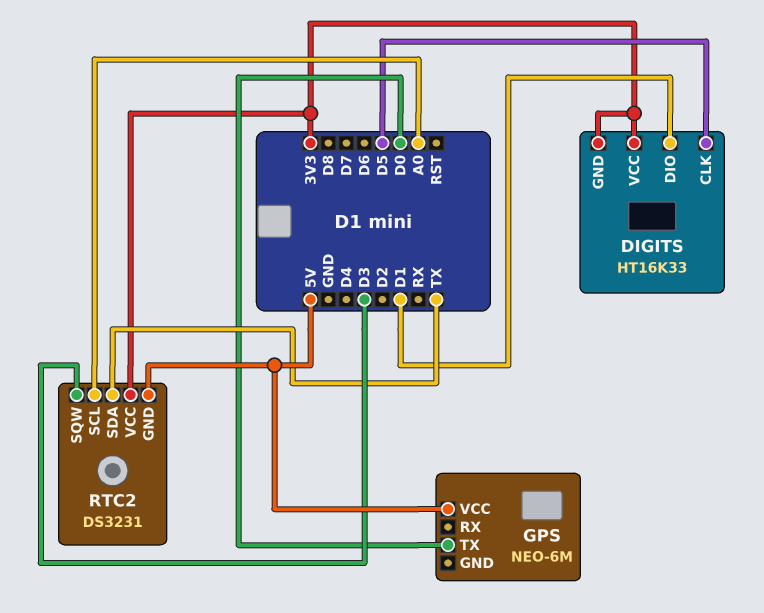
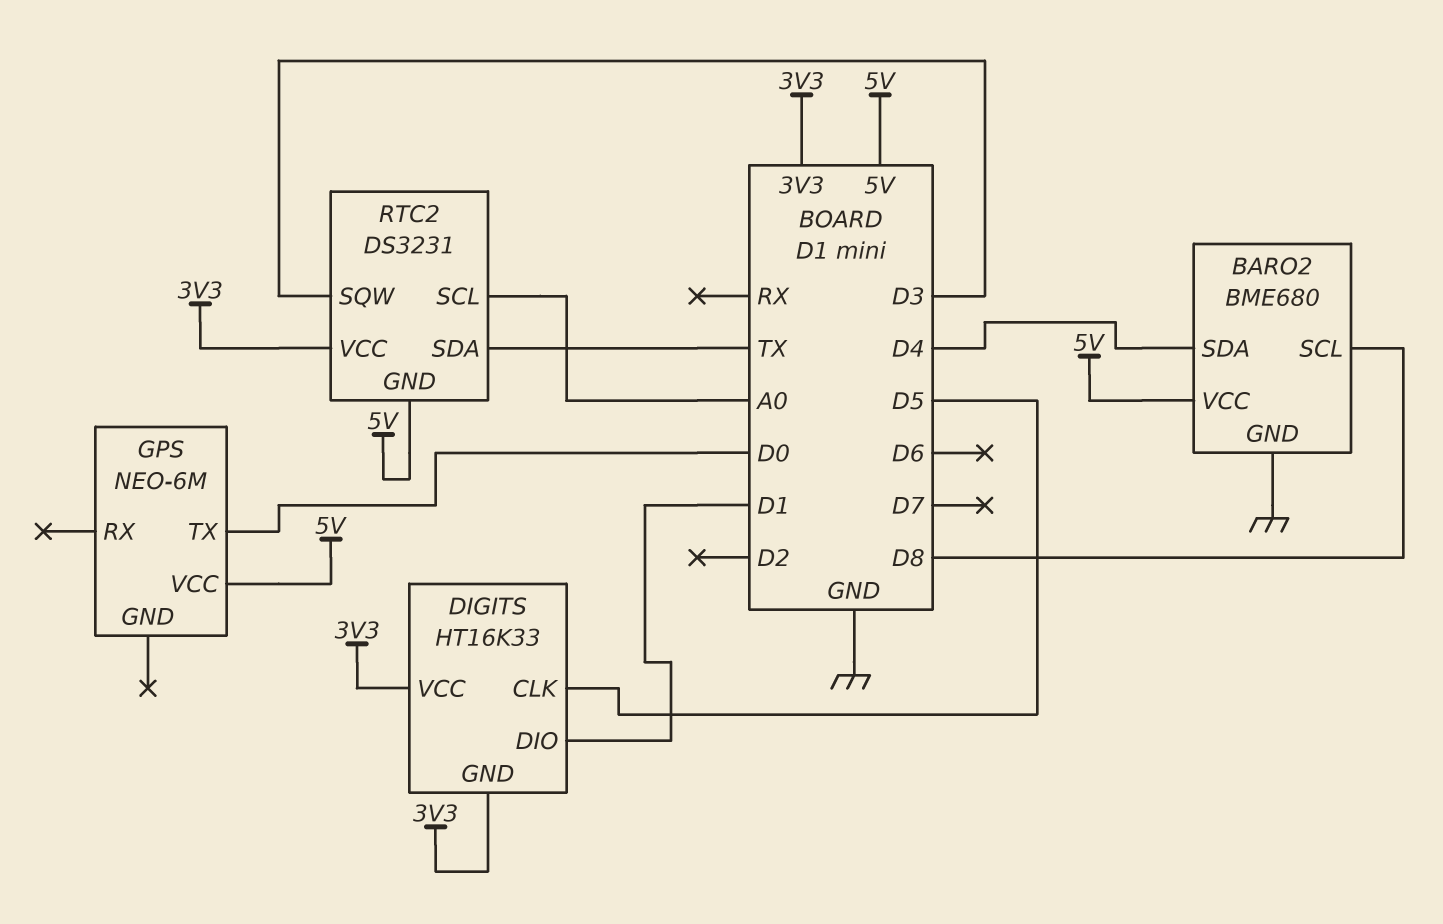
BARO2: none -> BME680
BARO2 pin GND: none -> GND
BARO2 pin SCL: none -> D8
BARO2 pin SDA: none -> D4
BARO2 pin VCC: none -> 5V

